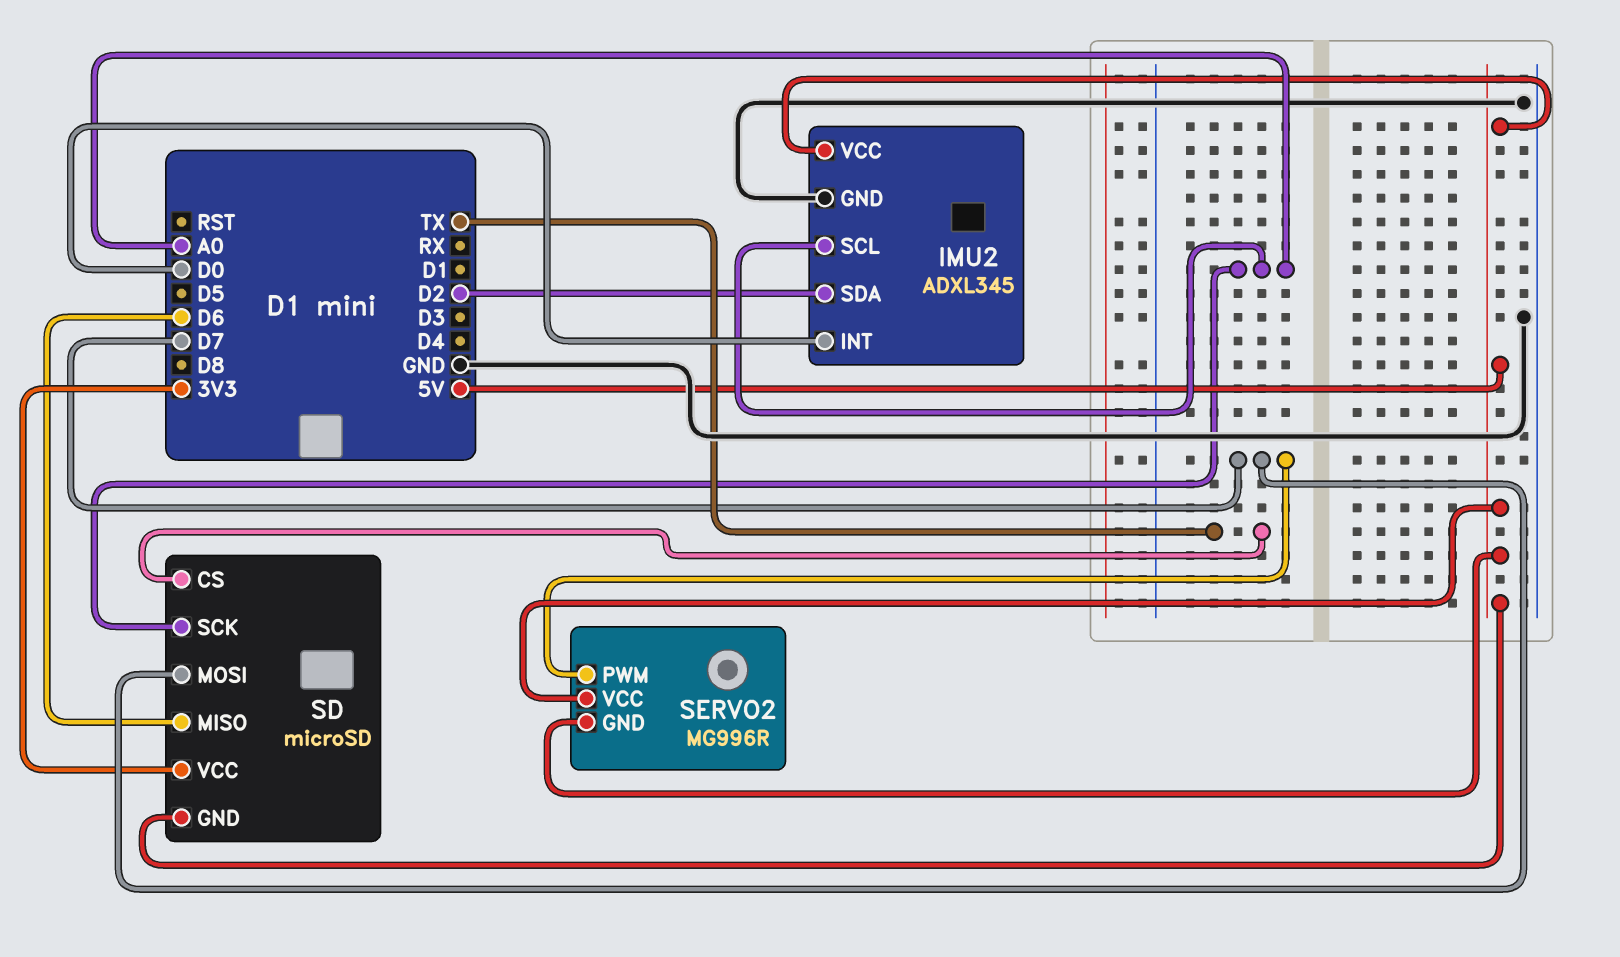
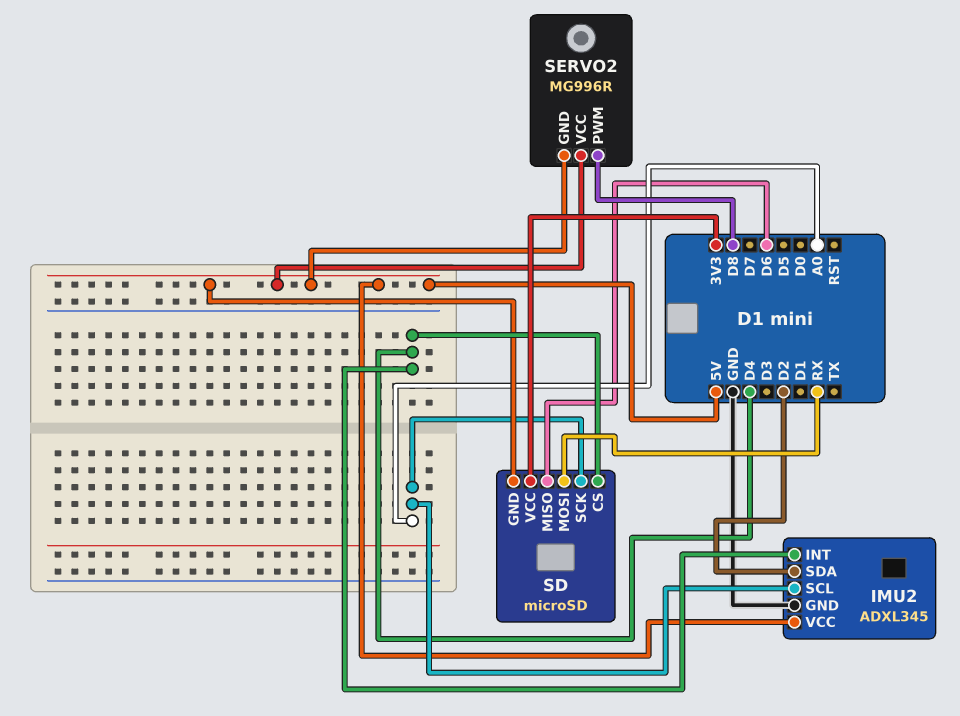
IMU2 pin INT: D0 -> D4
SD pin CS: TX -> D4
SD pin MOSI: D7 -> RX
SERVO2 pin PWM: D7 -> D8

